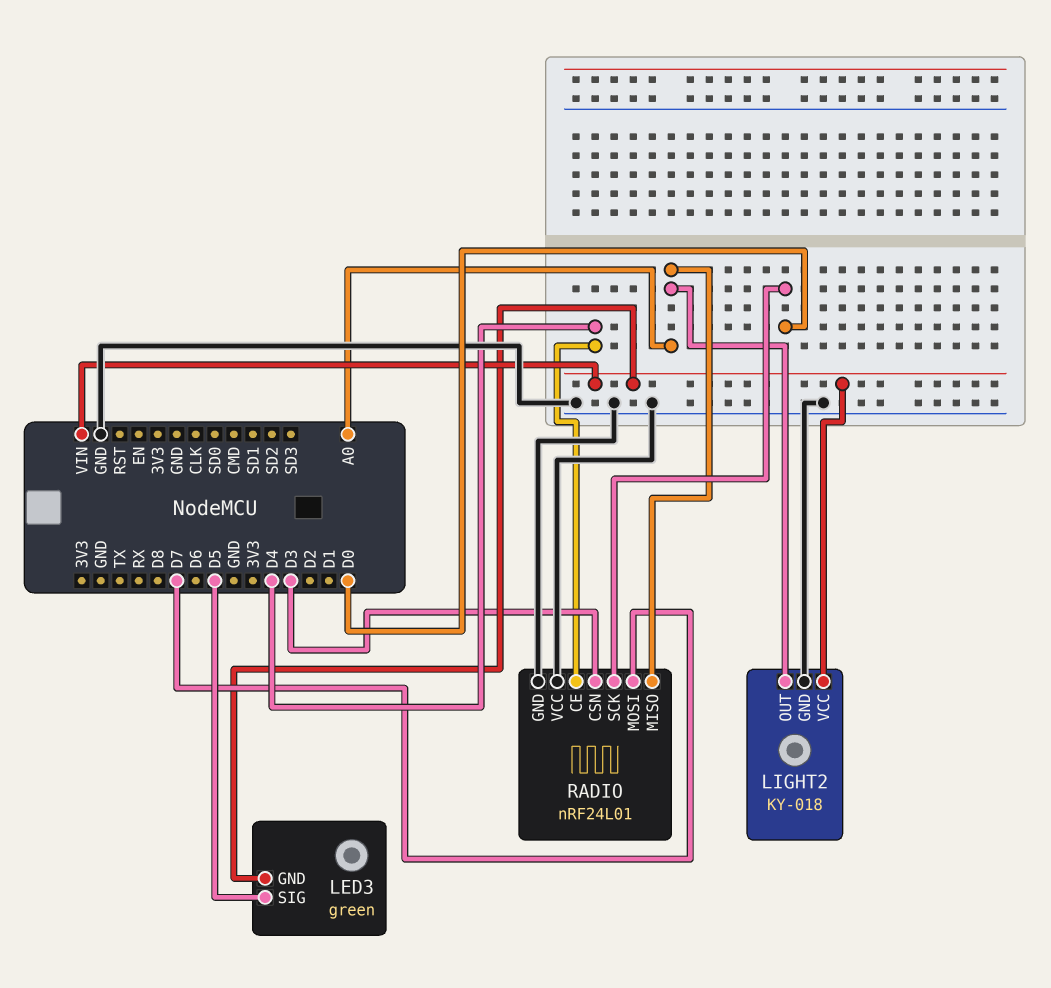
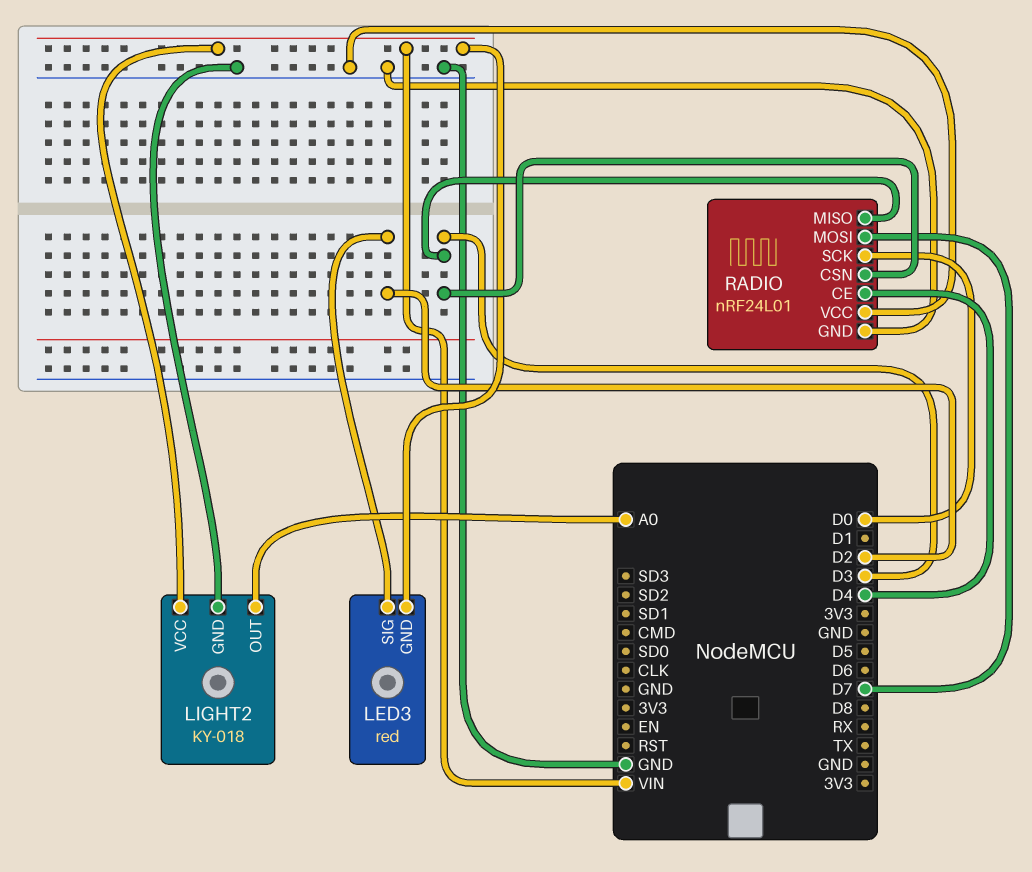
LED3: green -> red
LED3 pin SIG: D5 -> D2
RADIO pin MISO: A0 -> D3

